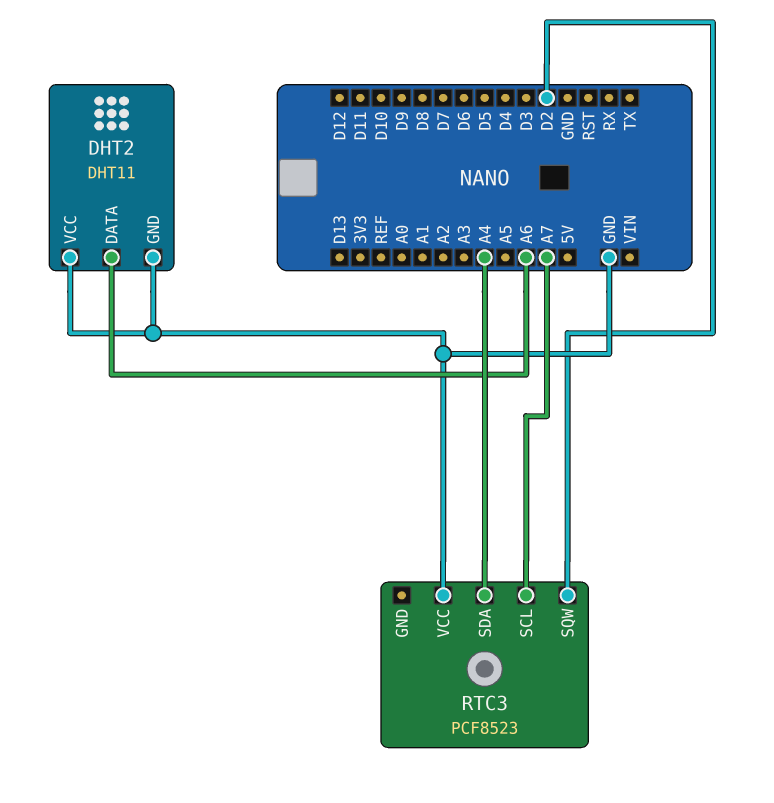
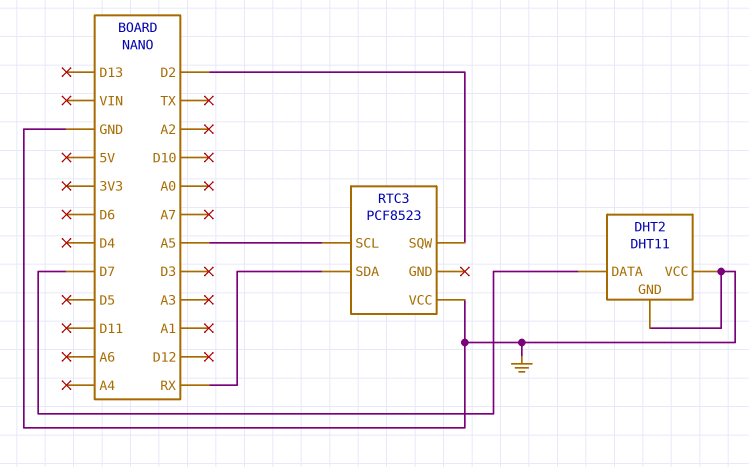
DHT2 pin DATA: A6 -> D7
RTC3 pin SCL: A7 -> A5
RTC3 pin SDA: A4 -> RX

